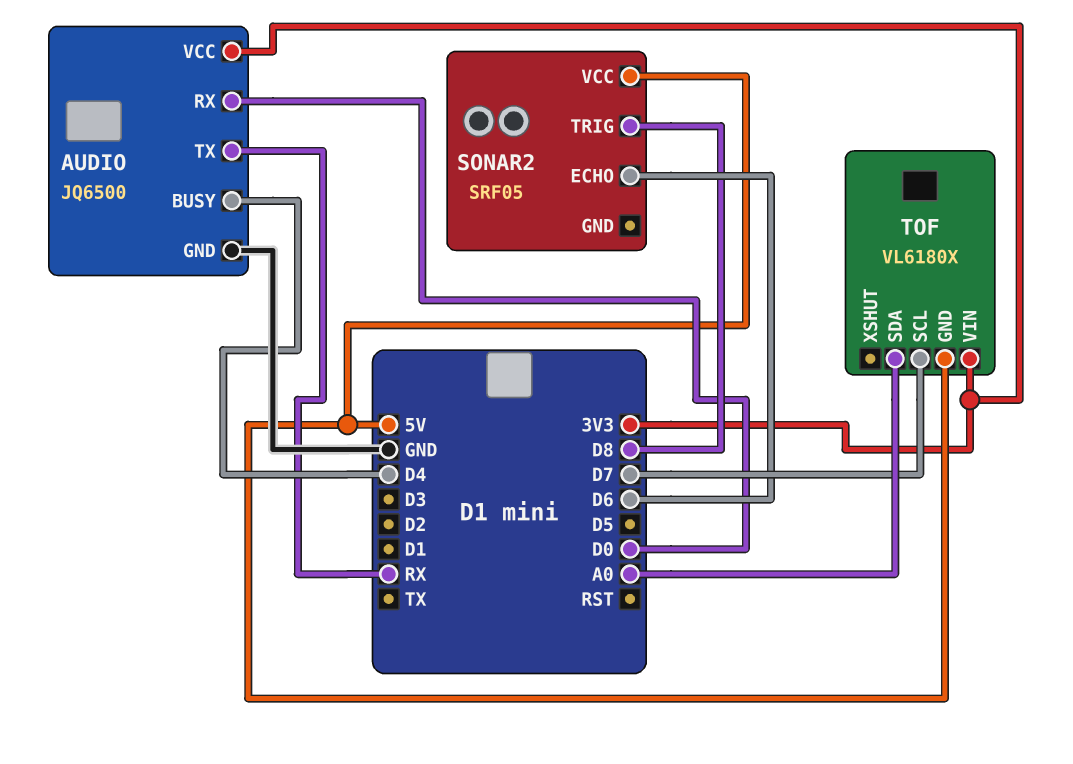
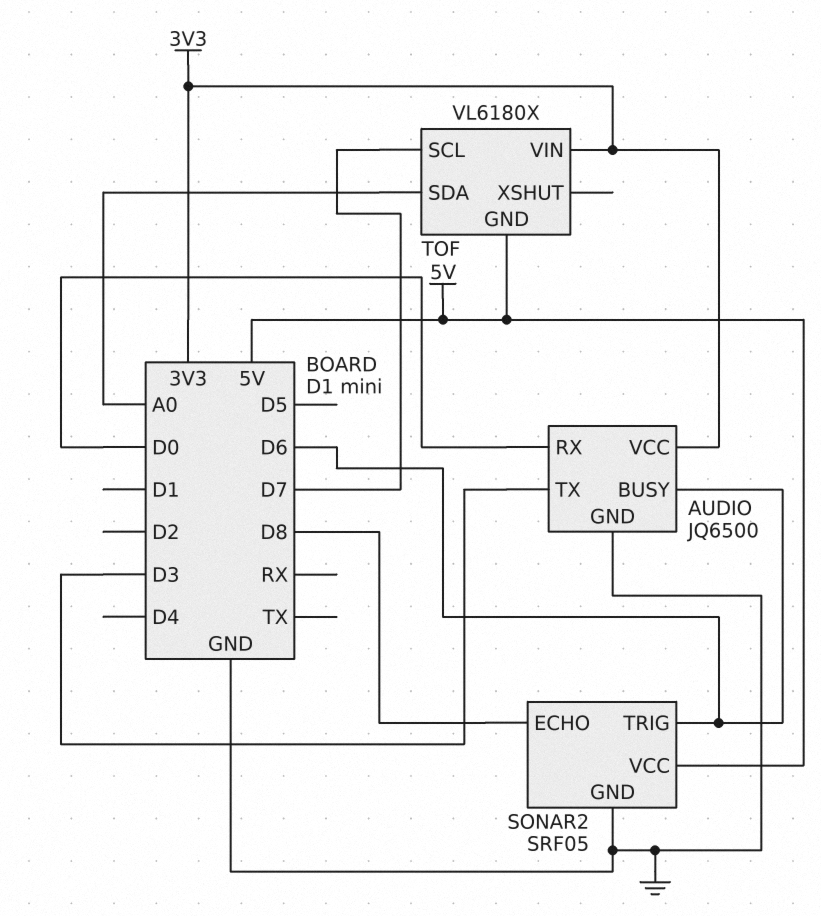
AUDIO pin BUSY: D4 -> D6
AUDIO pin TX: RX -> D3
SONAR2 pin ECHO: D6 -> D8
SONAR2 pin GND: none -> GND
SONAR2 pin TRIG: D8 -> D6

